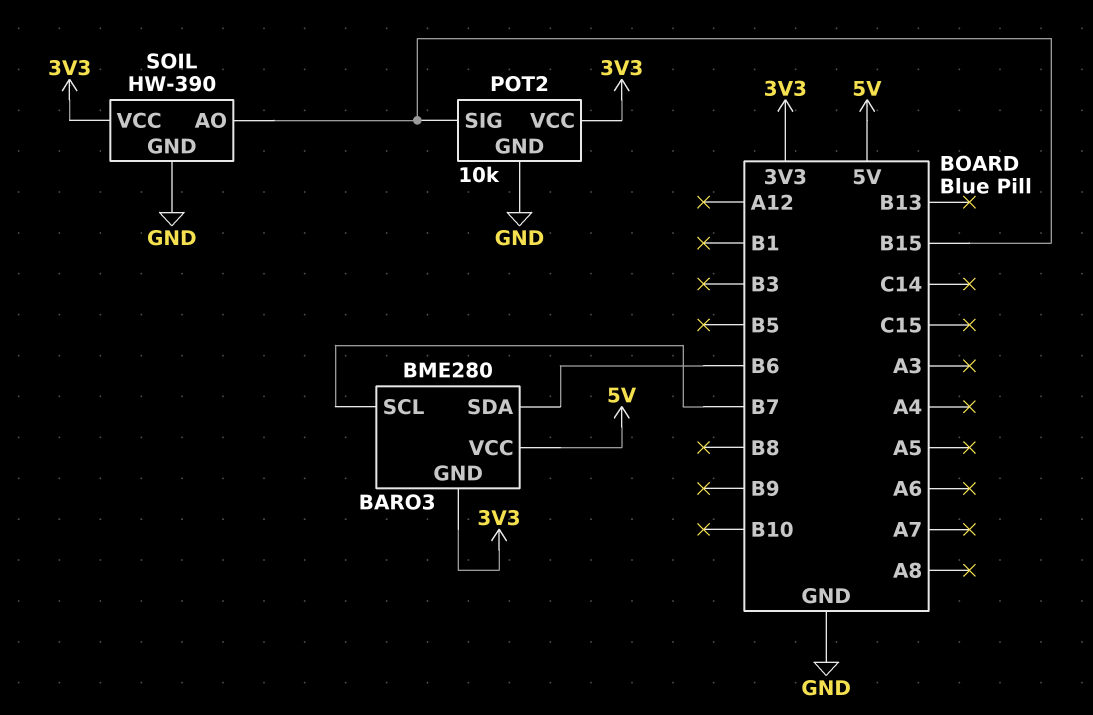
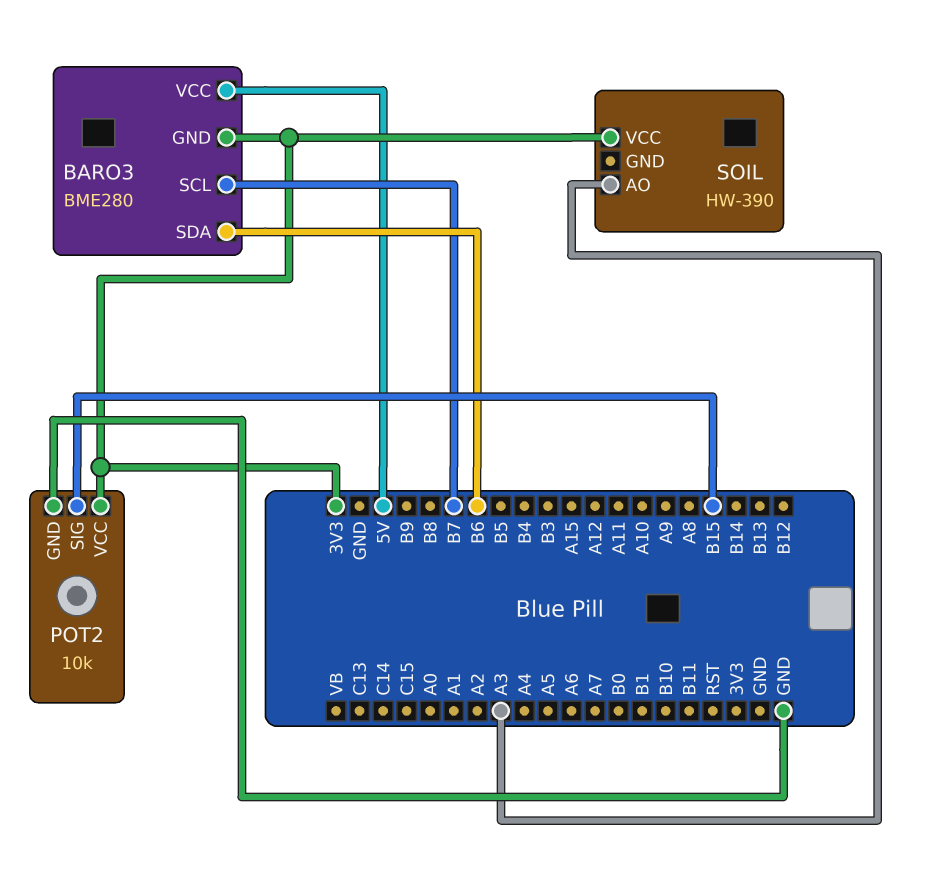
SOIL pin AO: B15 -> A3
SOIL pin GND: GND -> none

